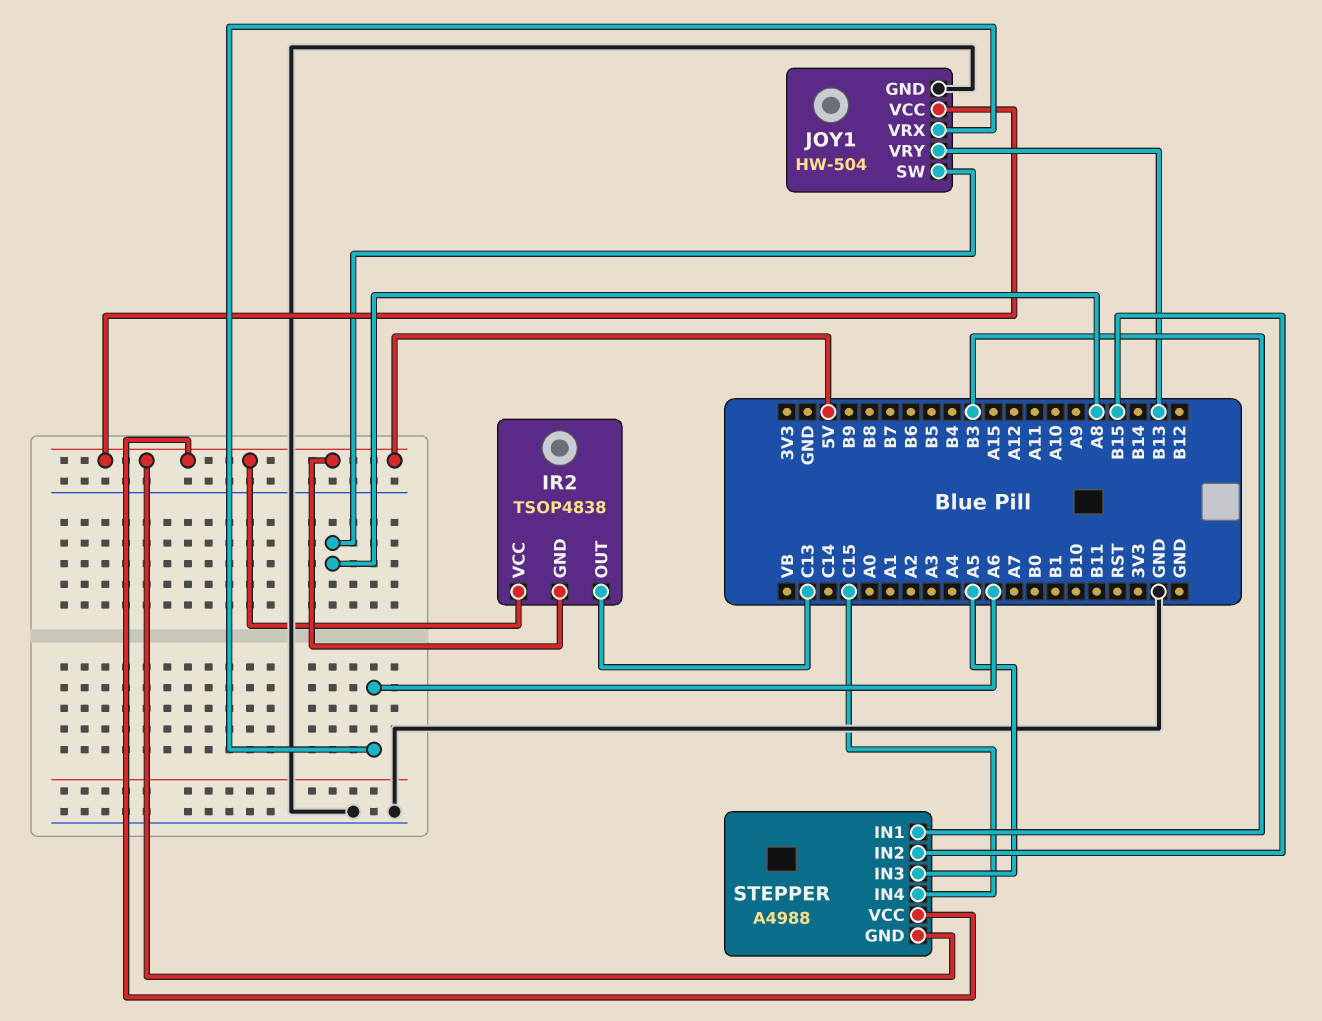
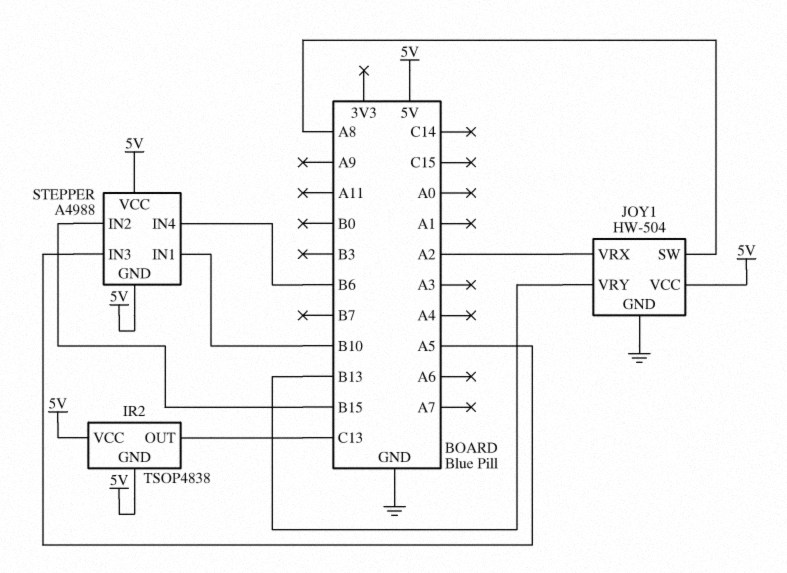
JOY1 pin VRX: A6 -> A2
STEPPER pin IN1: B3 -> B10
STEPPER pin IN4: C15 -> B6

